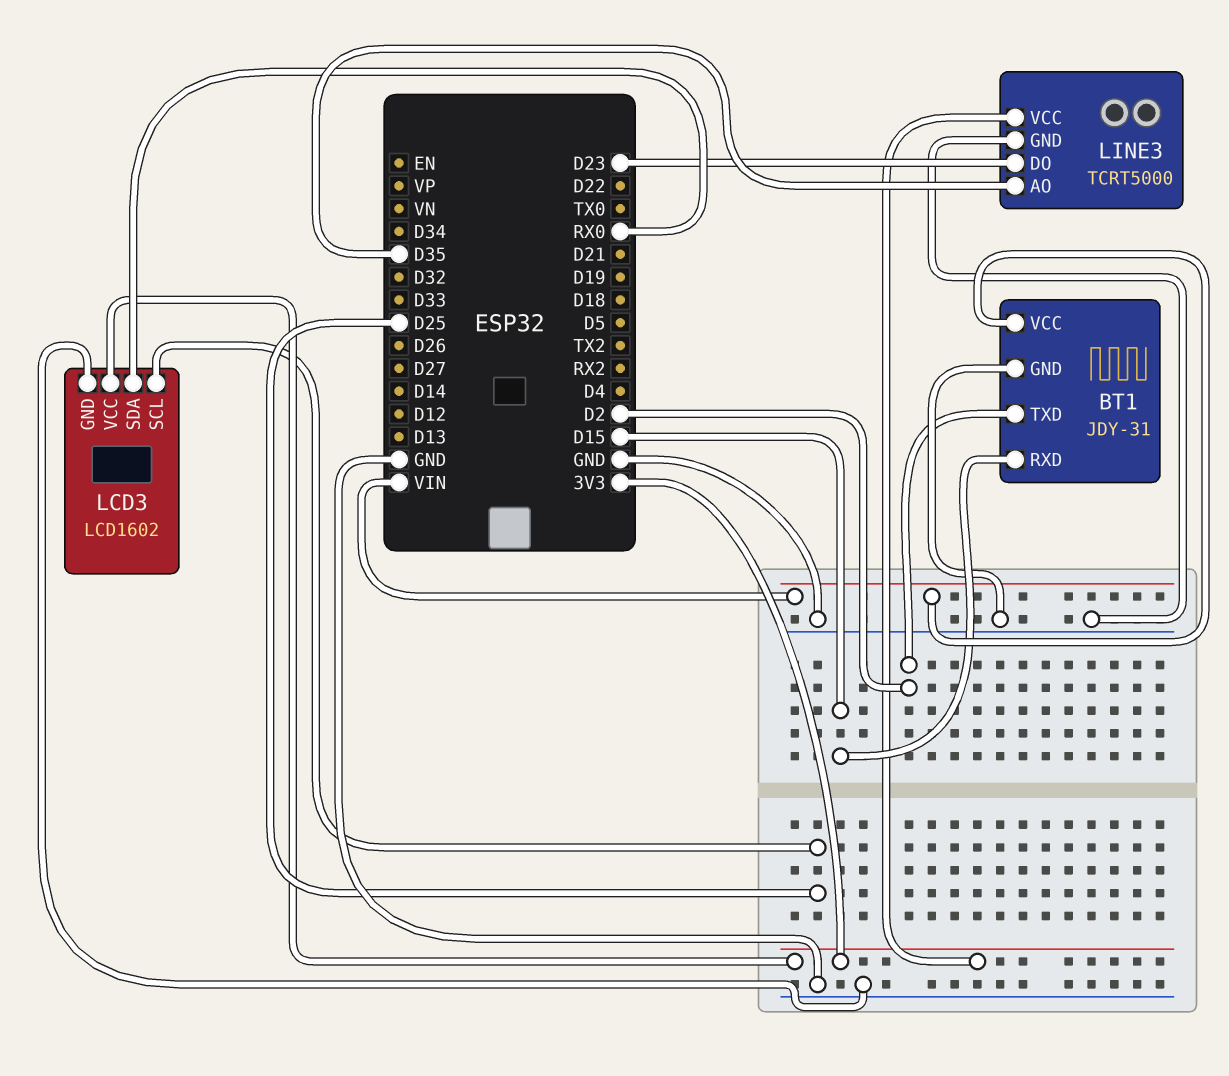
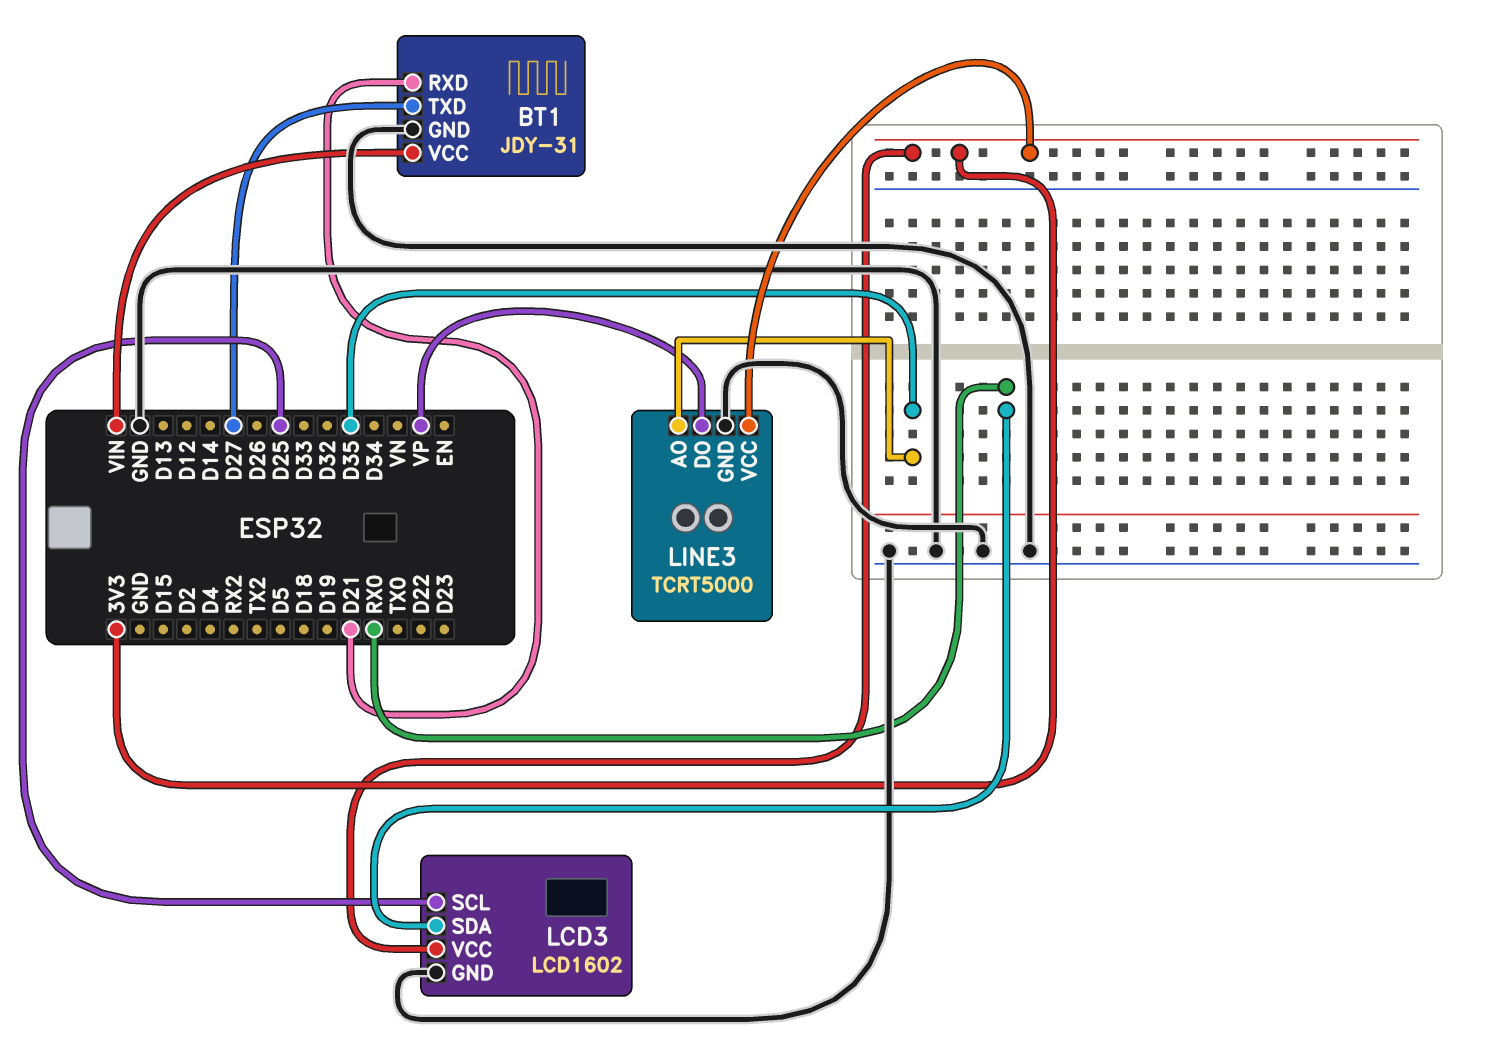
BT1 pin RXD: D15 -> D21
BT1 pin TXD: D2 -> D27
LINE3 pin DO: D23 -> VP

